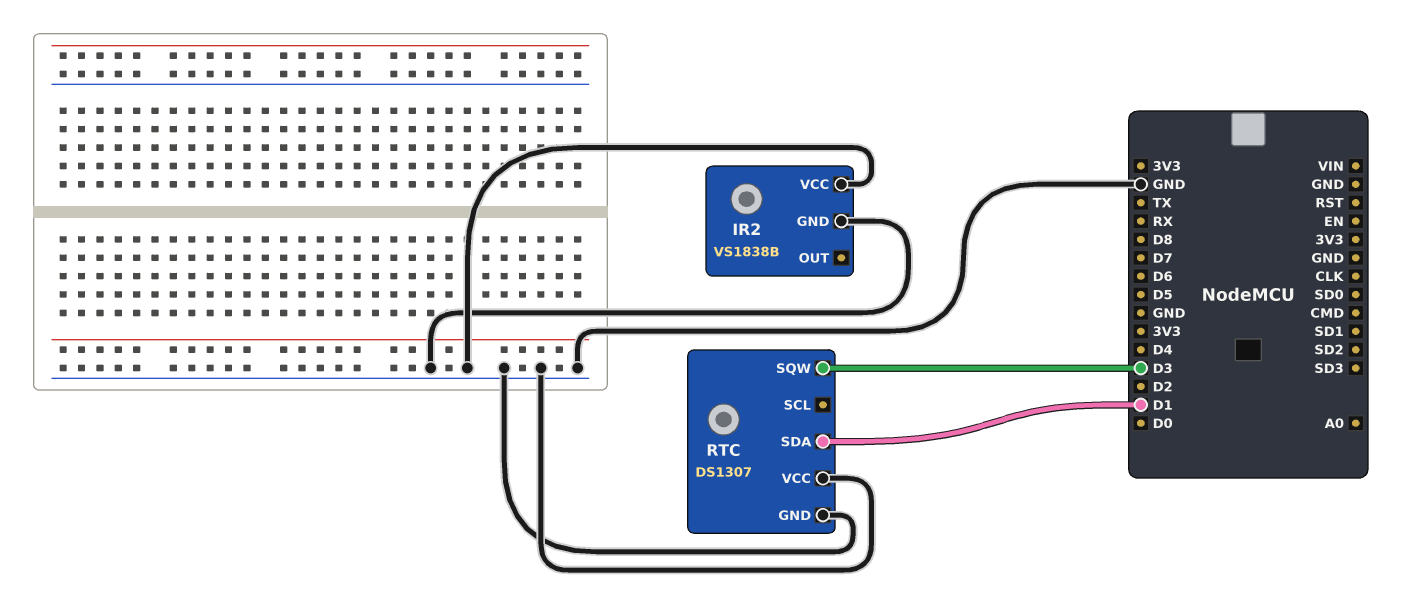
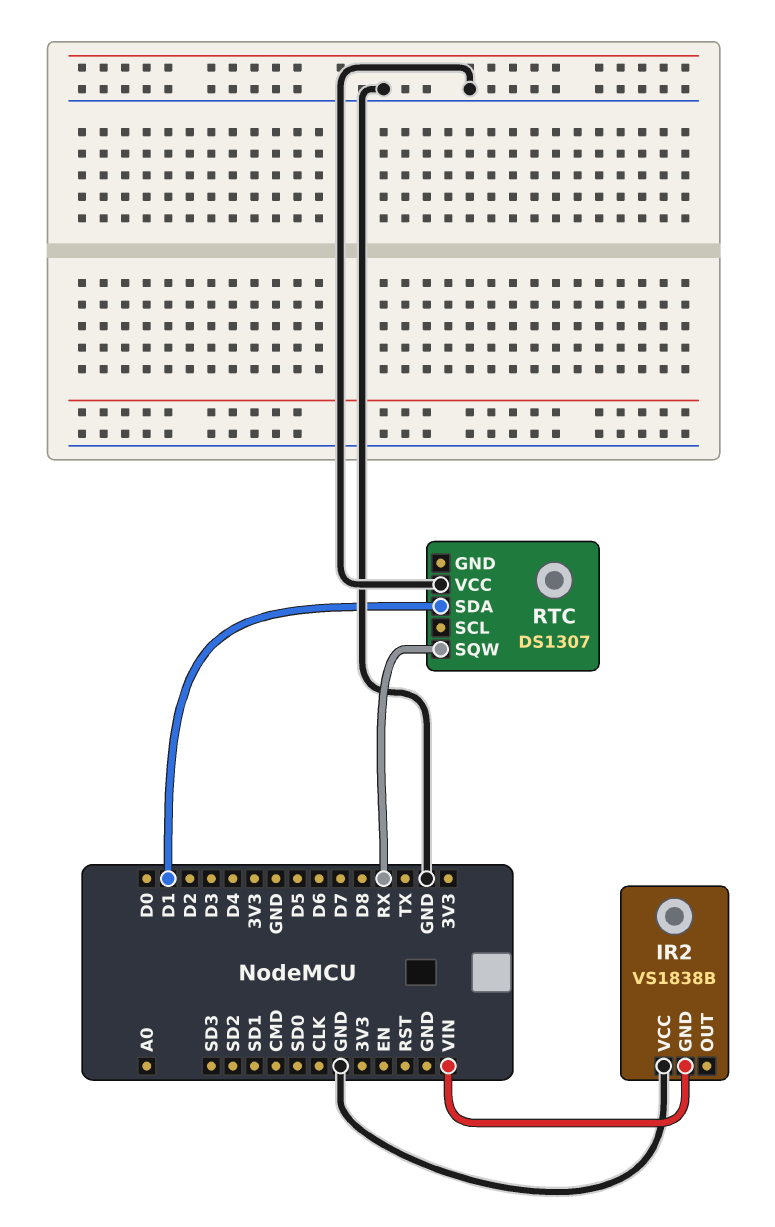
IR2 pin GND: GND -> VIN
RTC pin GND: GND -> none
RTC pin SQW: D3 -> RX

